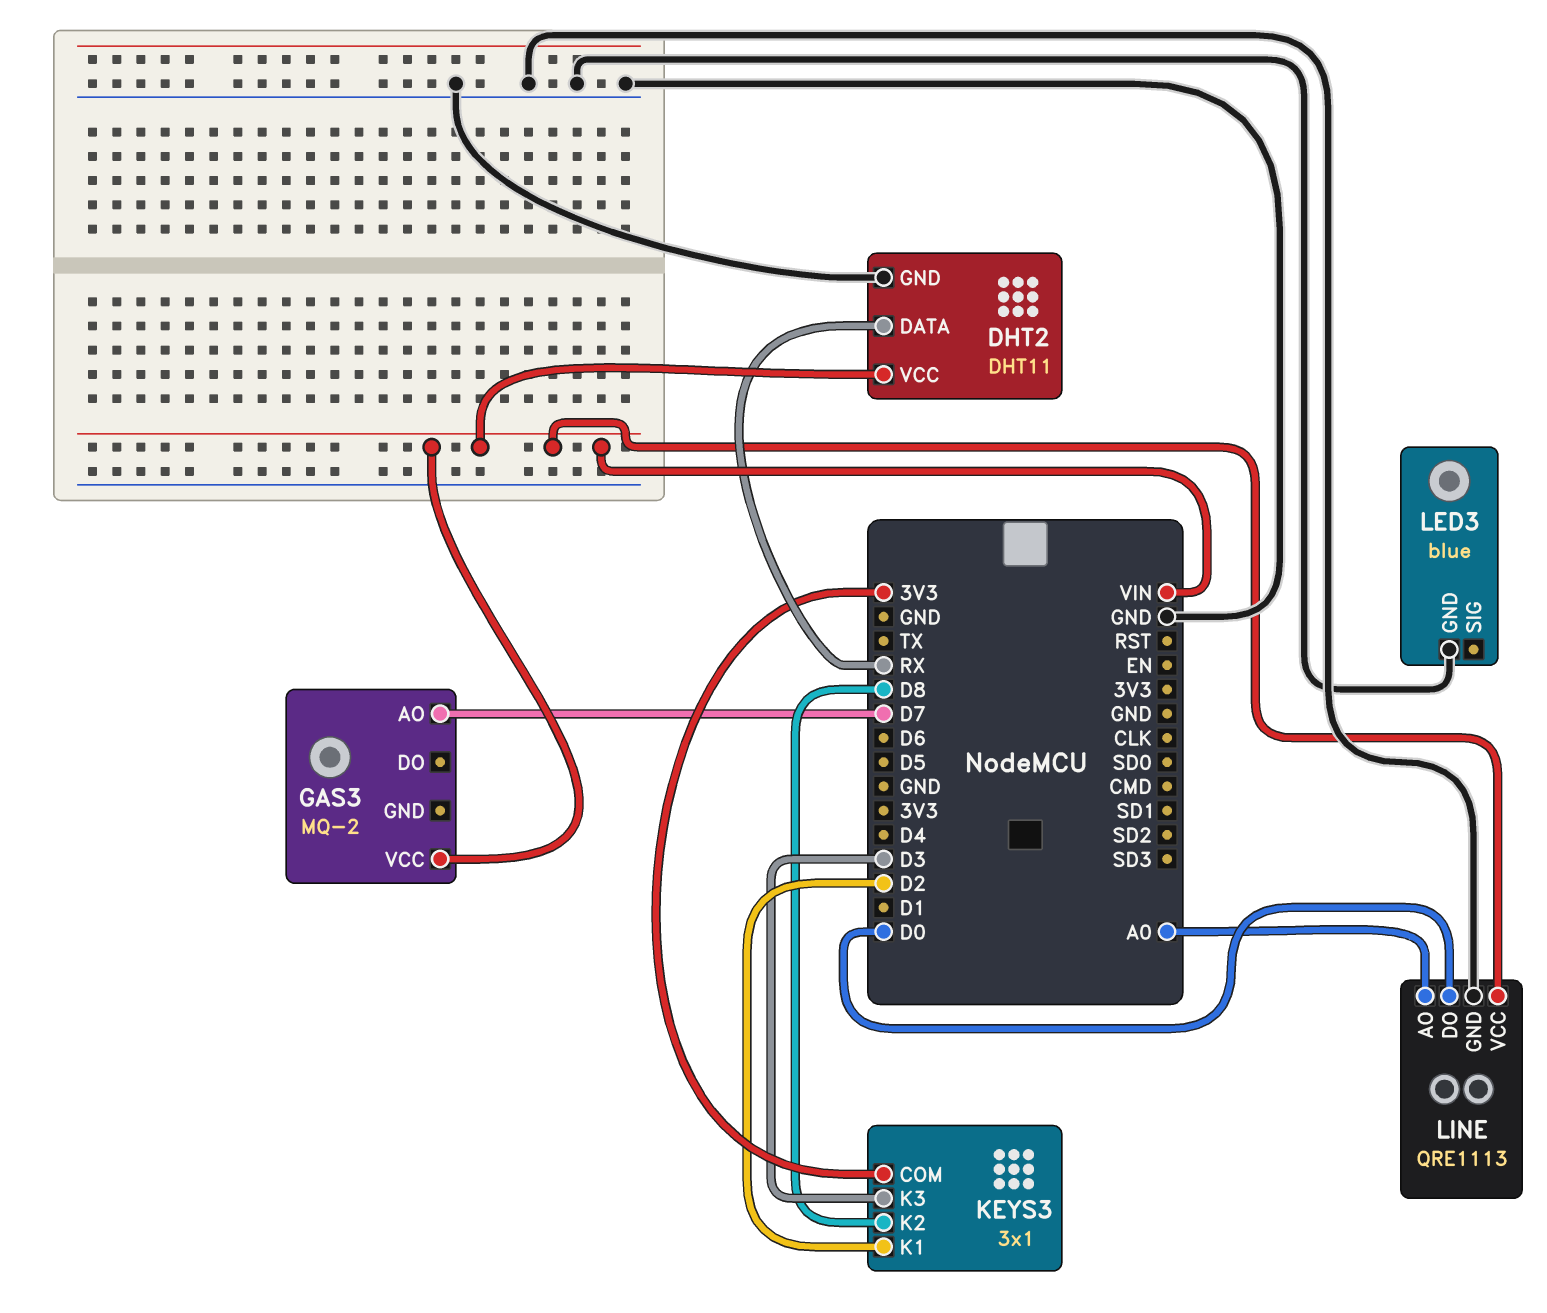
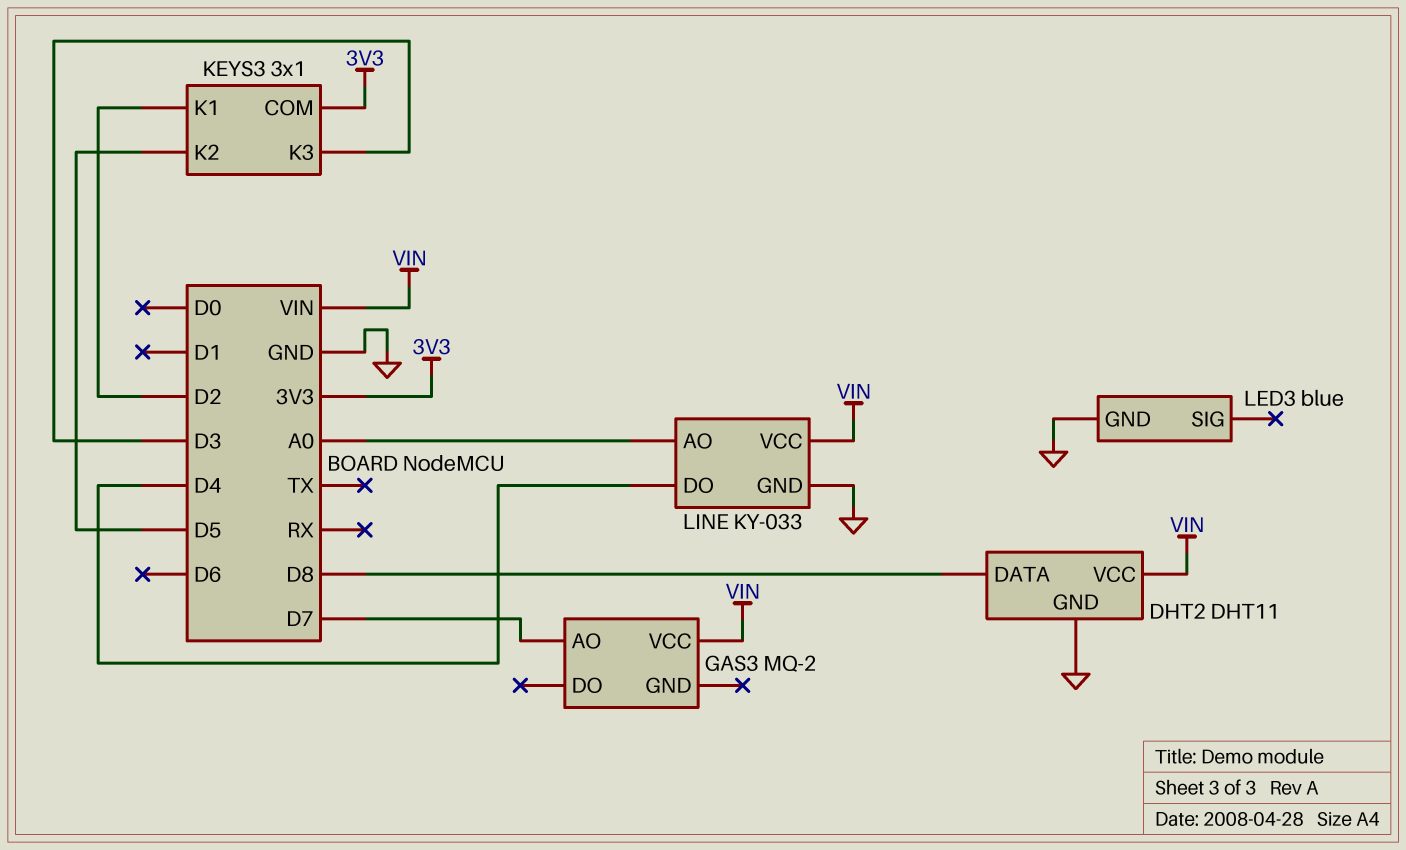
DHT2 pin DATA: RX -> D8
KEYS3 pin K2: D8 -> D5
LINE: QRE1113 -> KY-033
LINE pin DO: D0 -> D4

